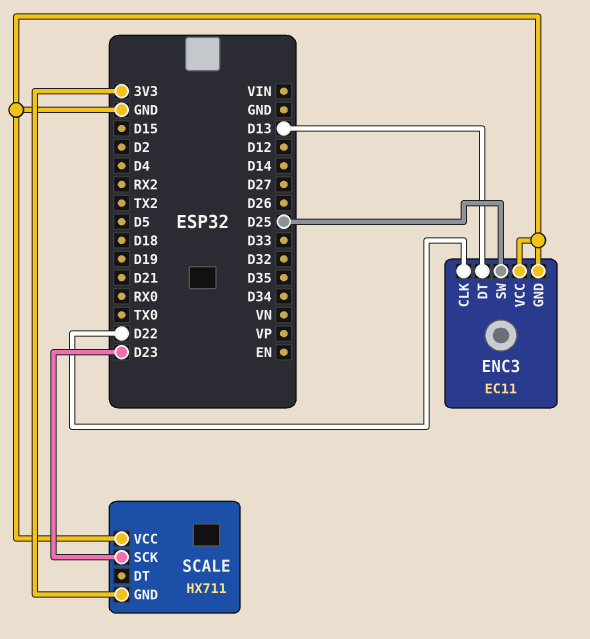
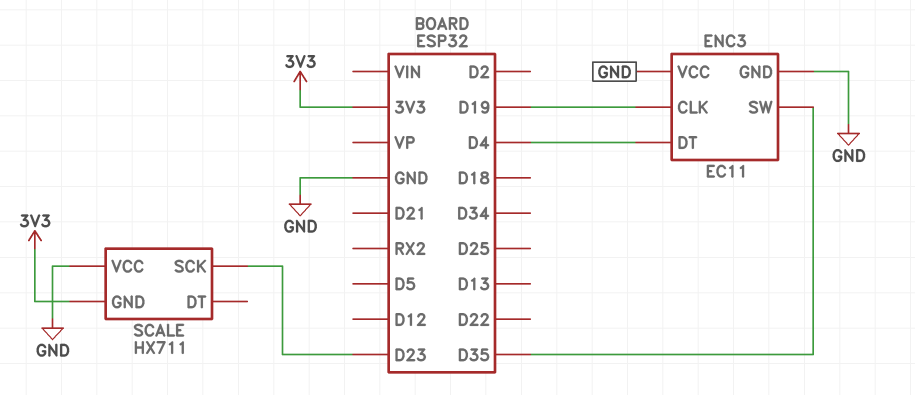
ENC3 pin CLK: D22 -> D19
ENC3 pin DT: D13 -> D4
ENC3 pin SW: D25 -> D35

